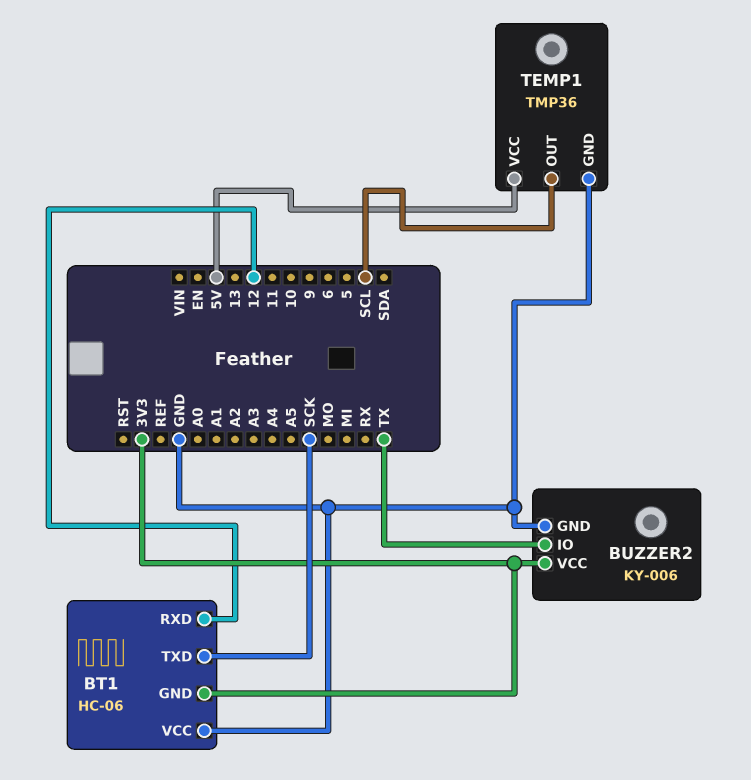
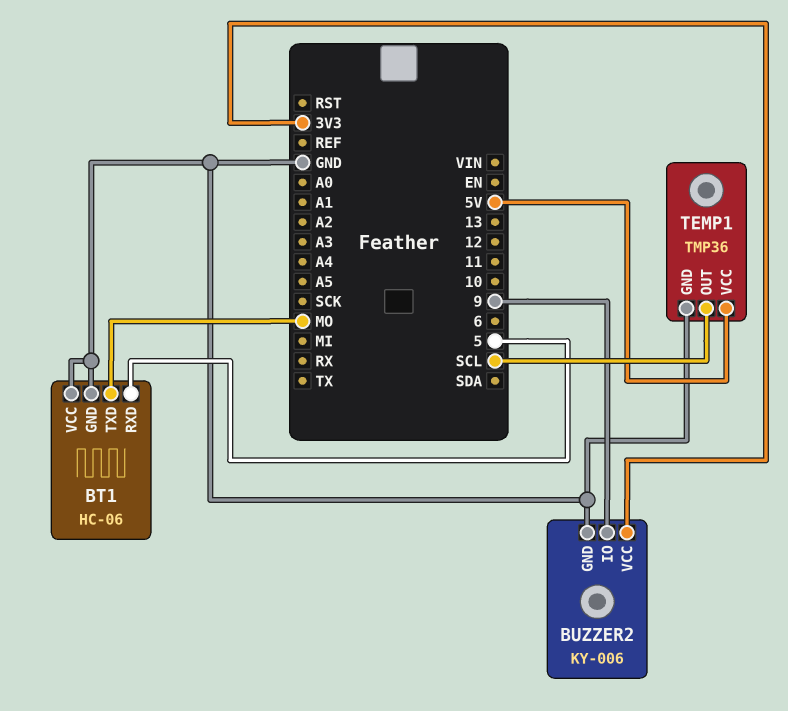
BT1 pin GND: 3V3 -> GND
BT1 pin RXD: 12 -> 5
BT1 pin TXD: SCK -> MO
BUZZER2 pin IO: TX -> 9

